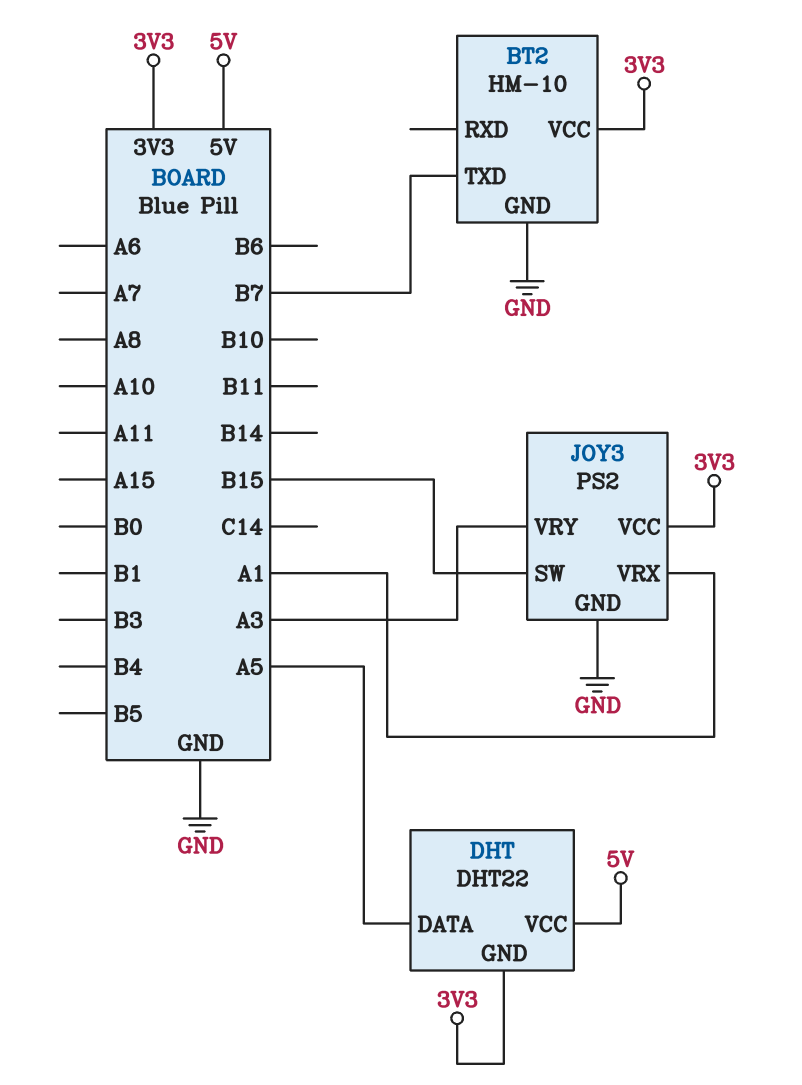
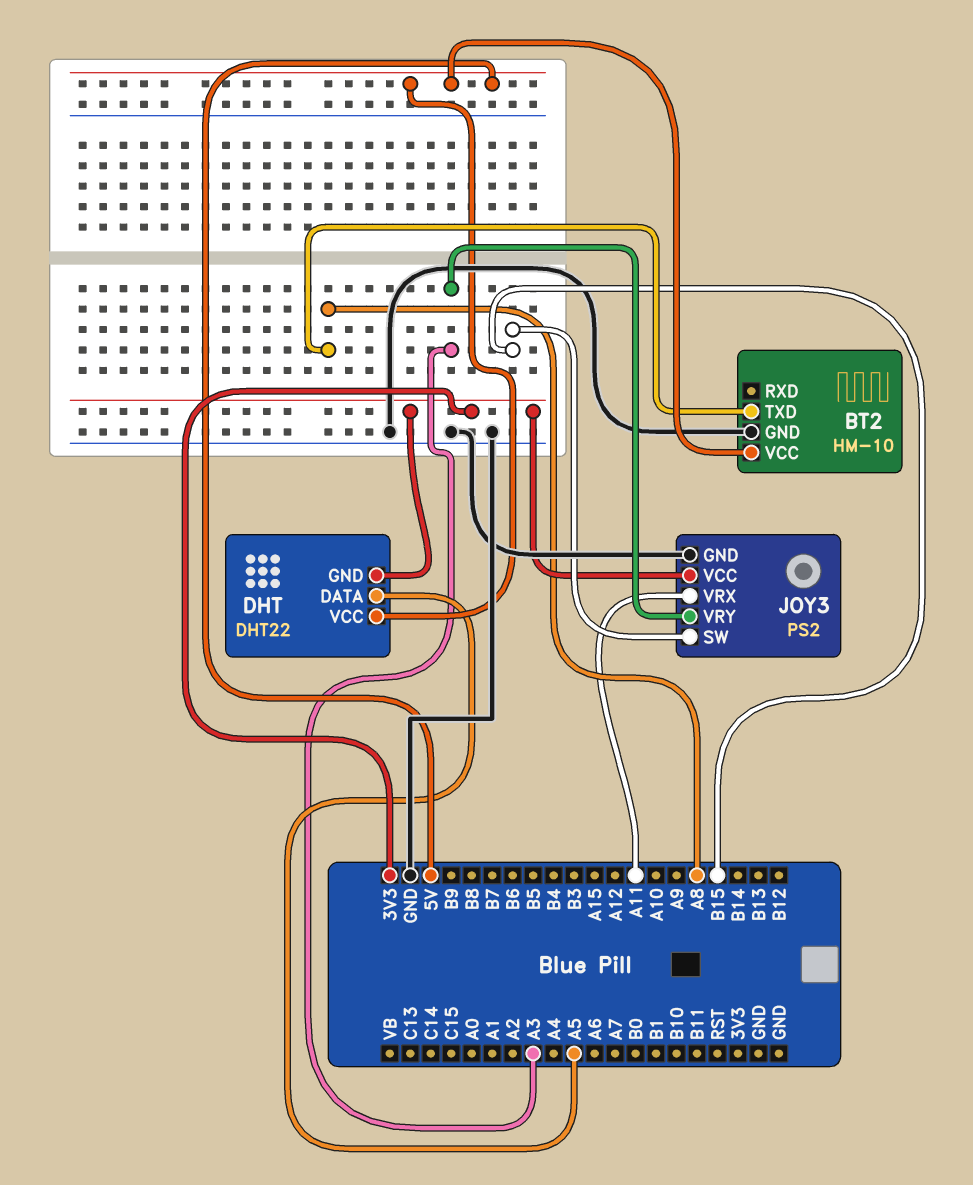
BT2 pin TXD: B7 -> A8
BT2 pin VCC: 3V3 -> 5V
JOY3 pin VRX: A1 -> A11

